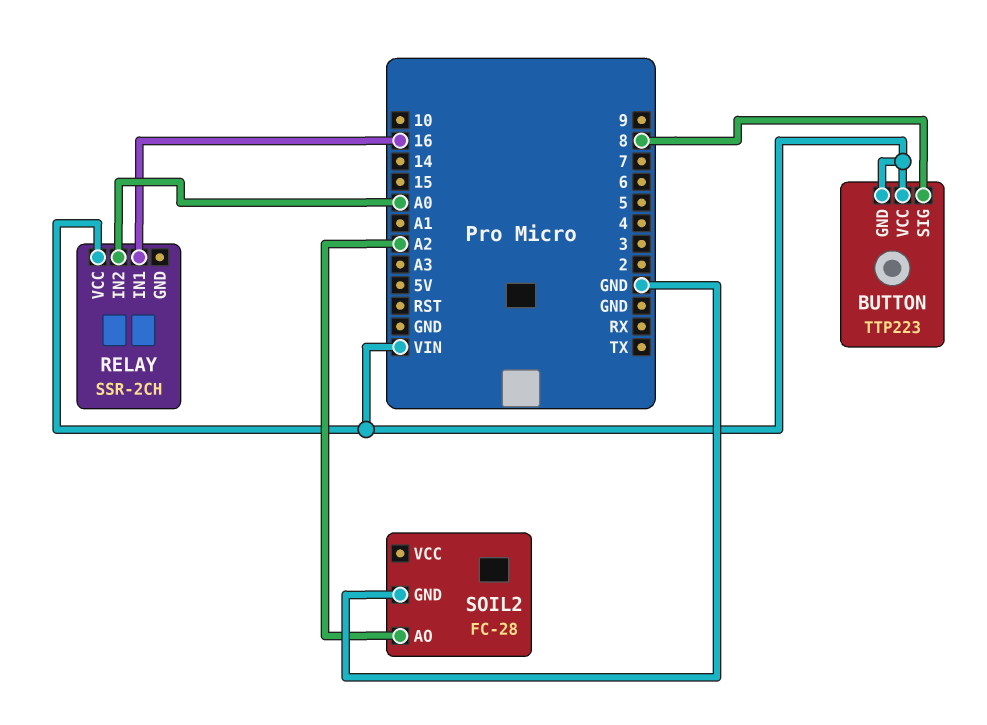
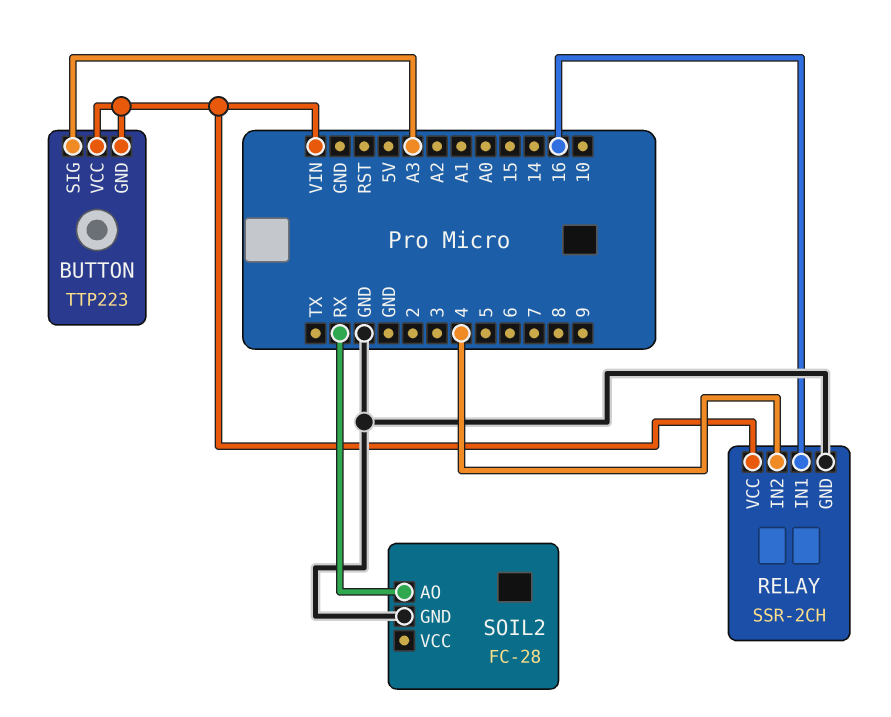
BUTTON pin SIG: 8 -> A3
RELAY pin GND: none -> GND
RELAY pin IN2: A0 -> 4
SOIL2 pin AO: A2 -> RX

